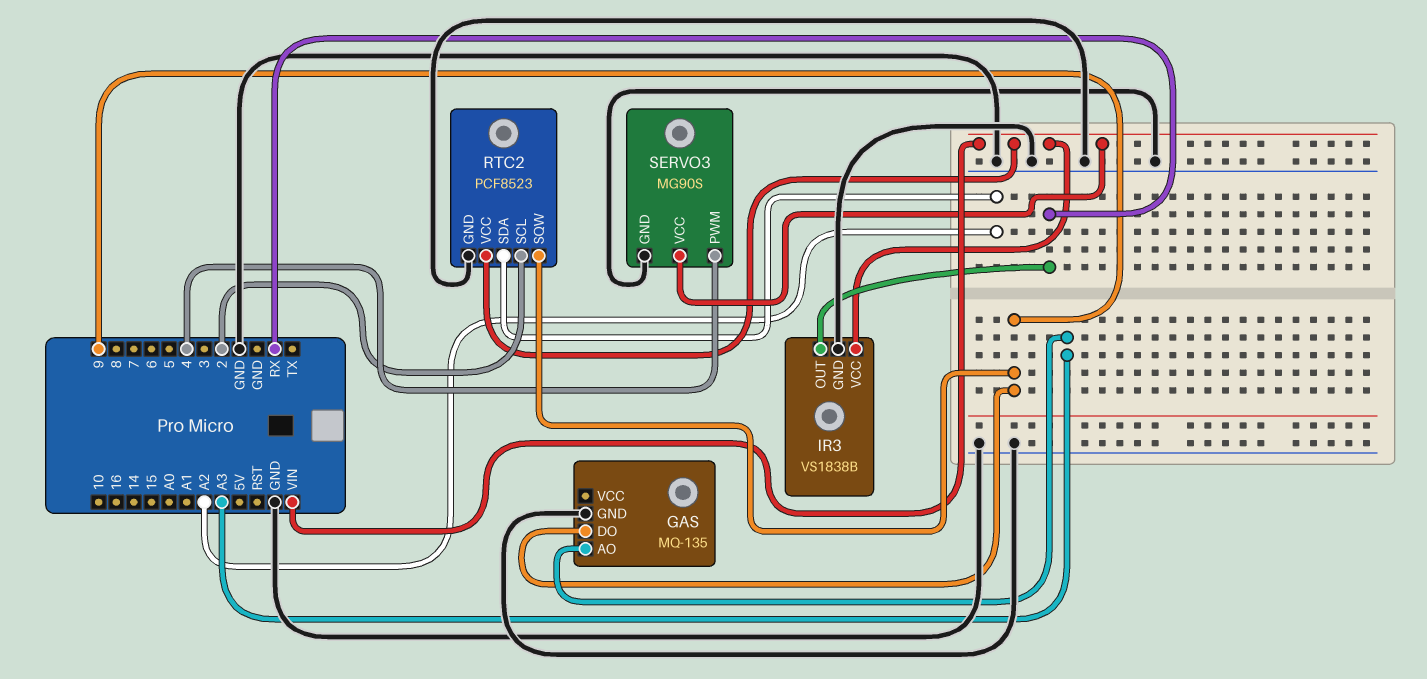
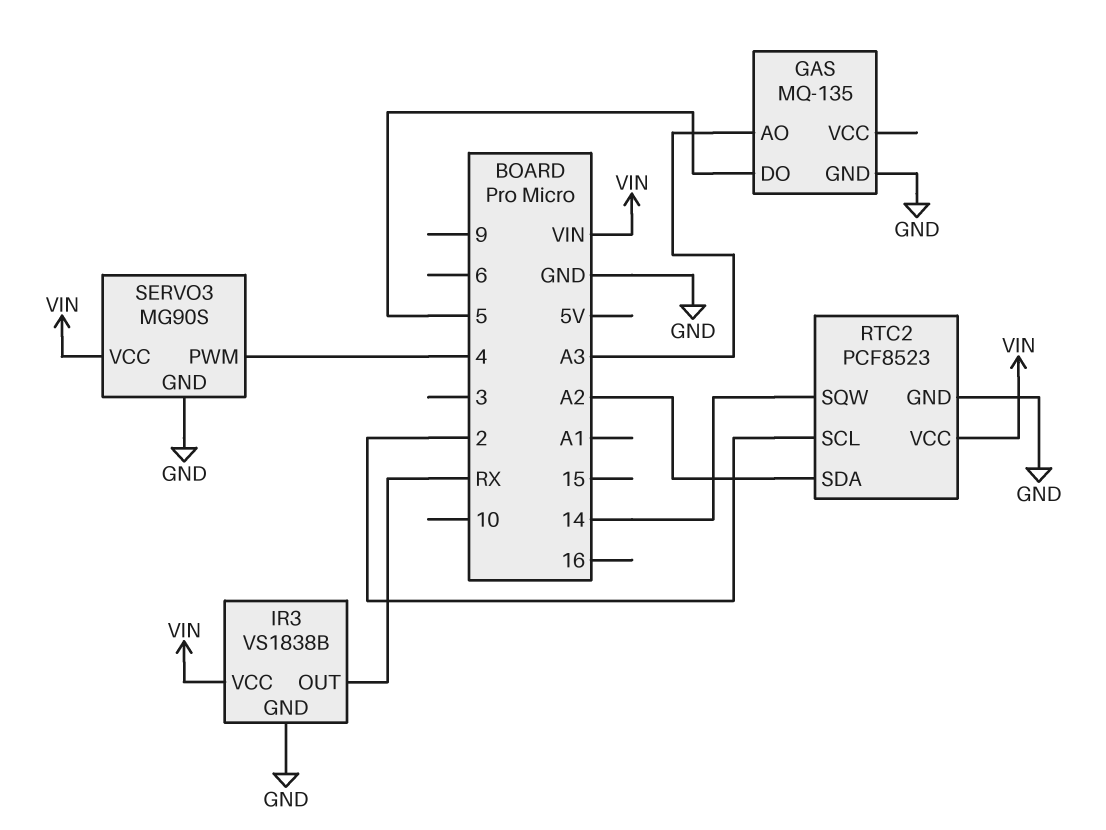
GAS pin DO: 9 -> 5
RTC2 pin SQW: 9 -> 14

